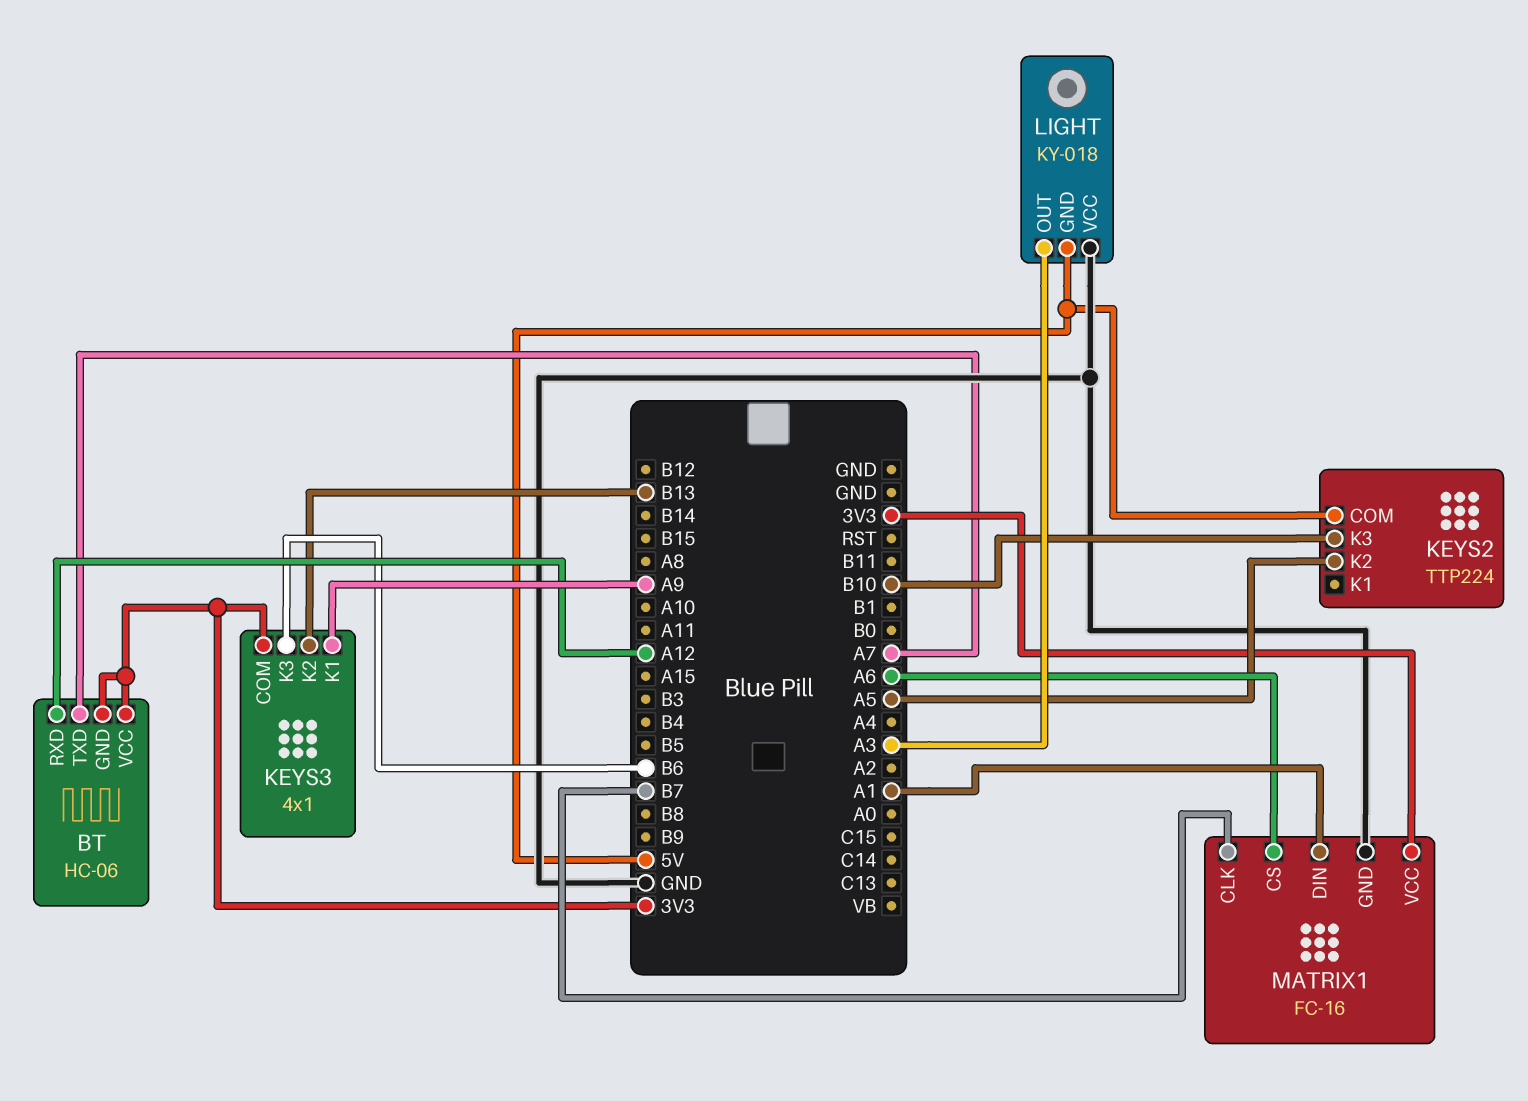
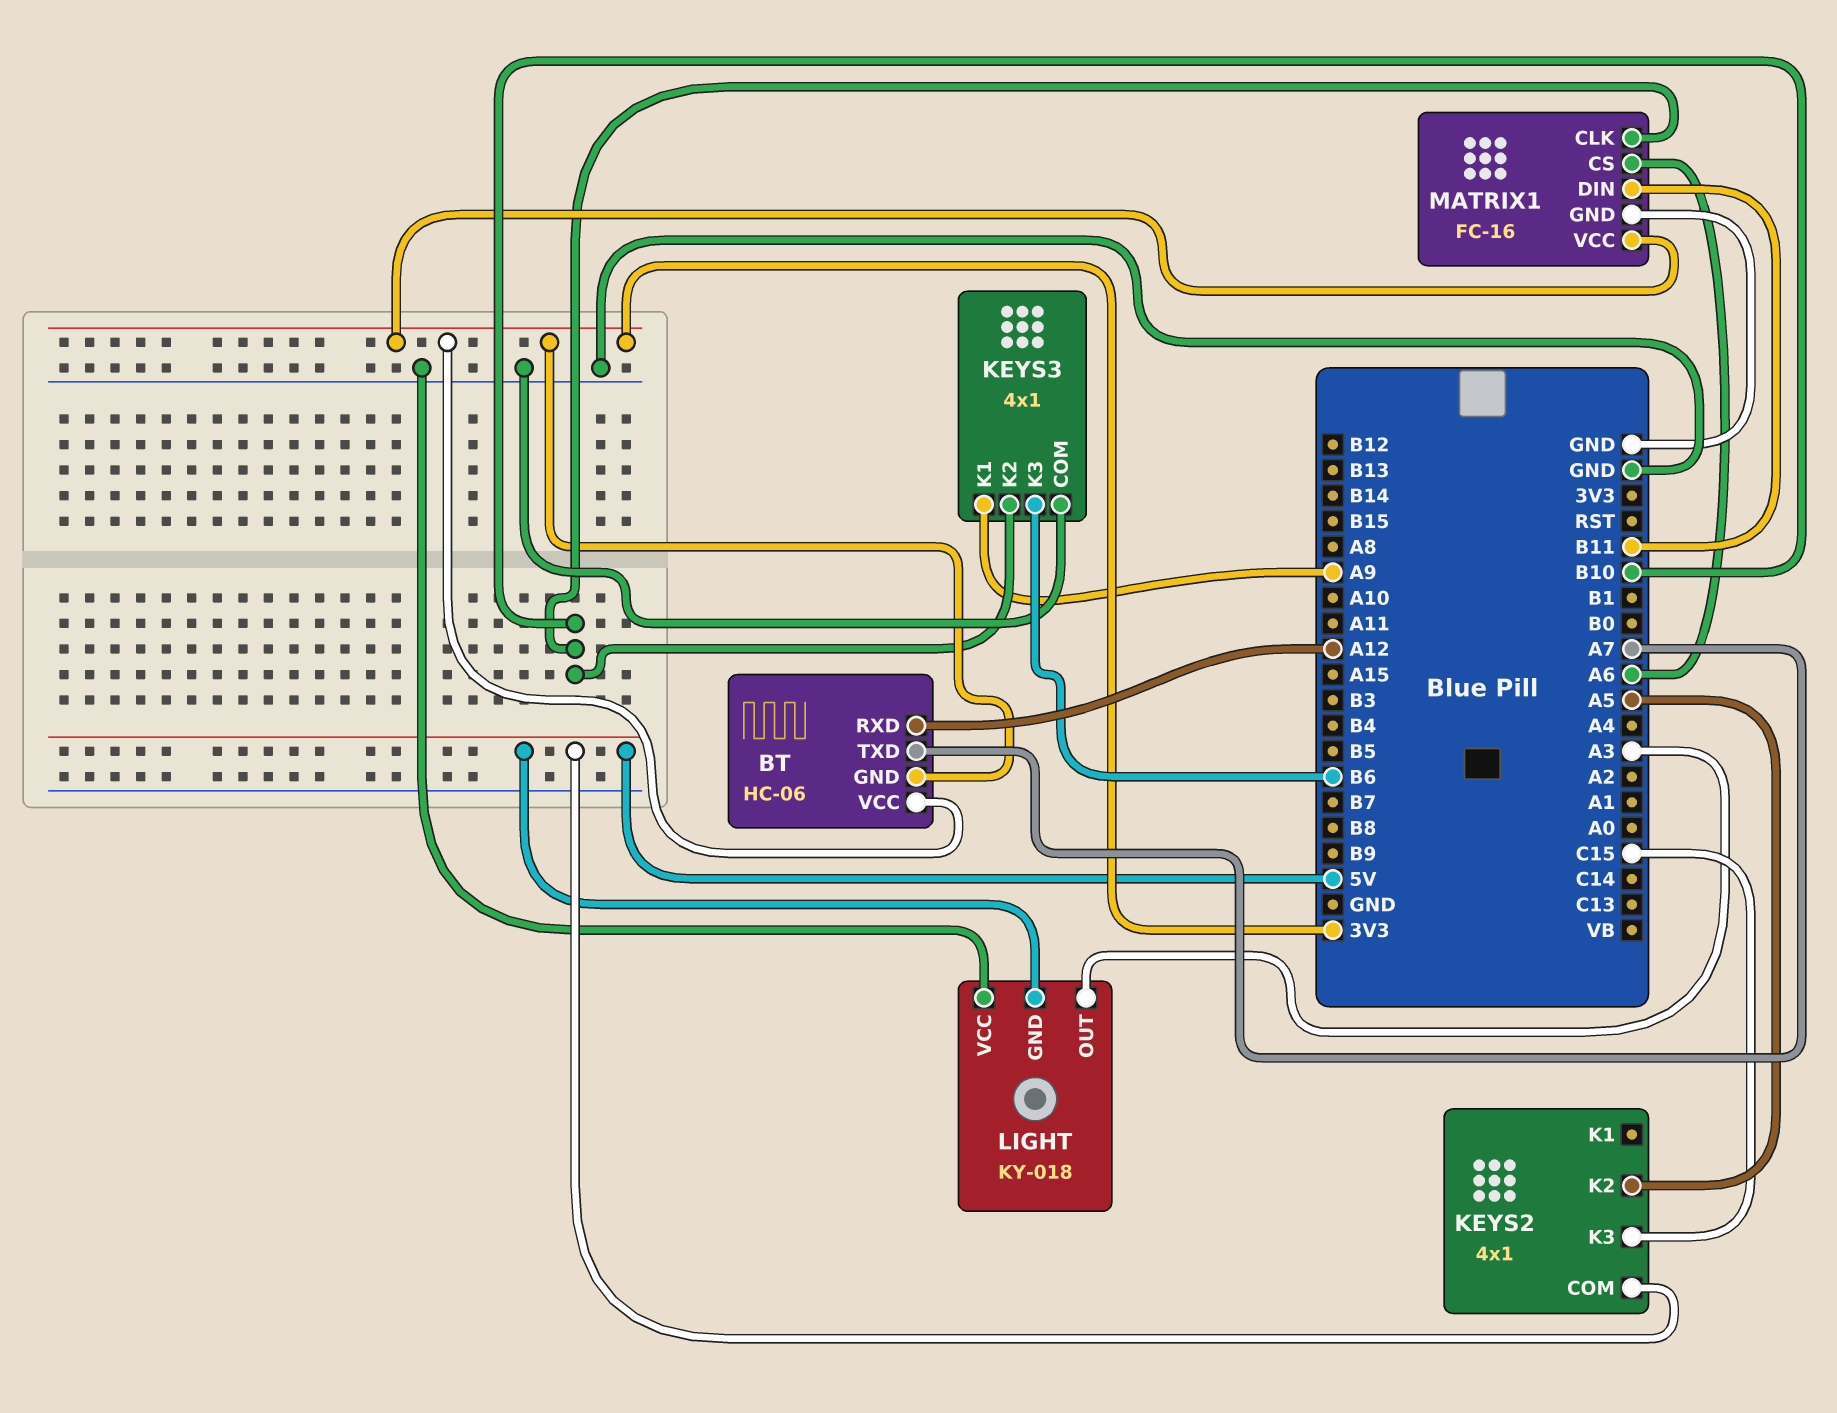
KEYS2: TTP224 -> 4x1
KEYS2 pin K3: B10 -> C15
KEYS3 pin COM: 3V3 -> GND
KEYS3 pin K2: B13 -> B10
MATRIX1 pin CLK: B7 -> B10
MATRIX1 pin DIN: A1 -> B11

